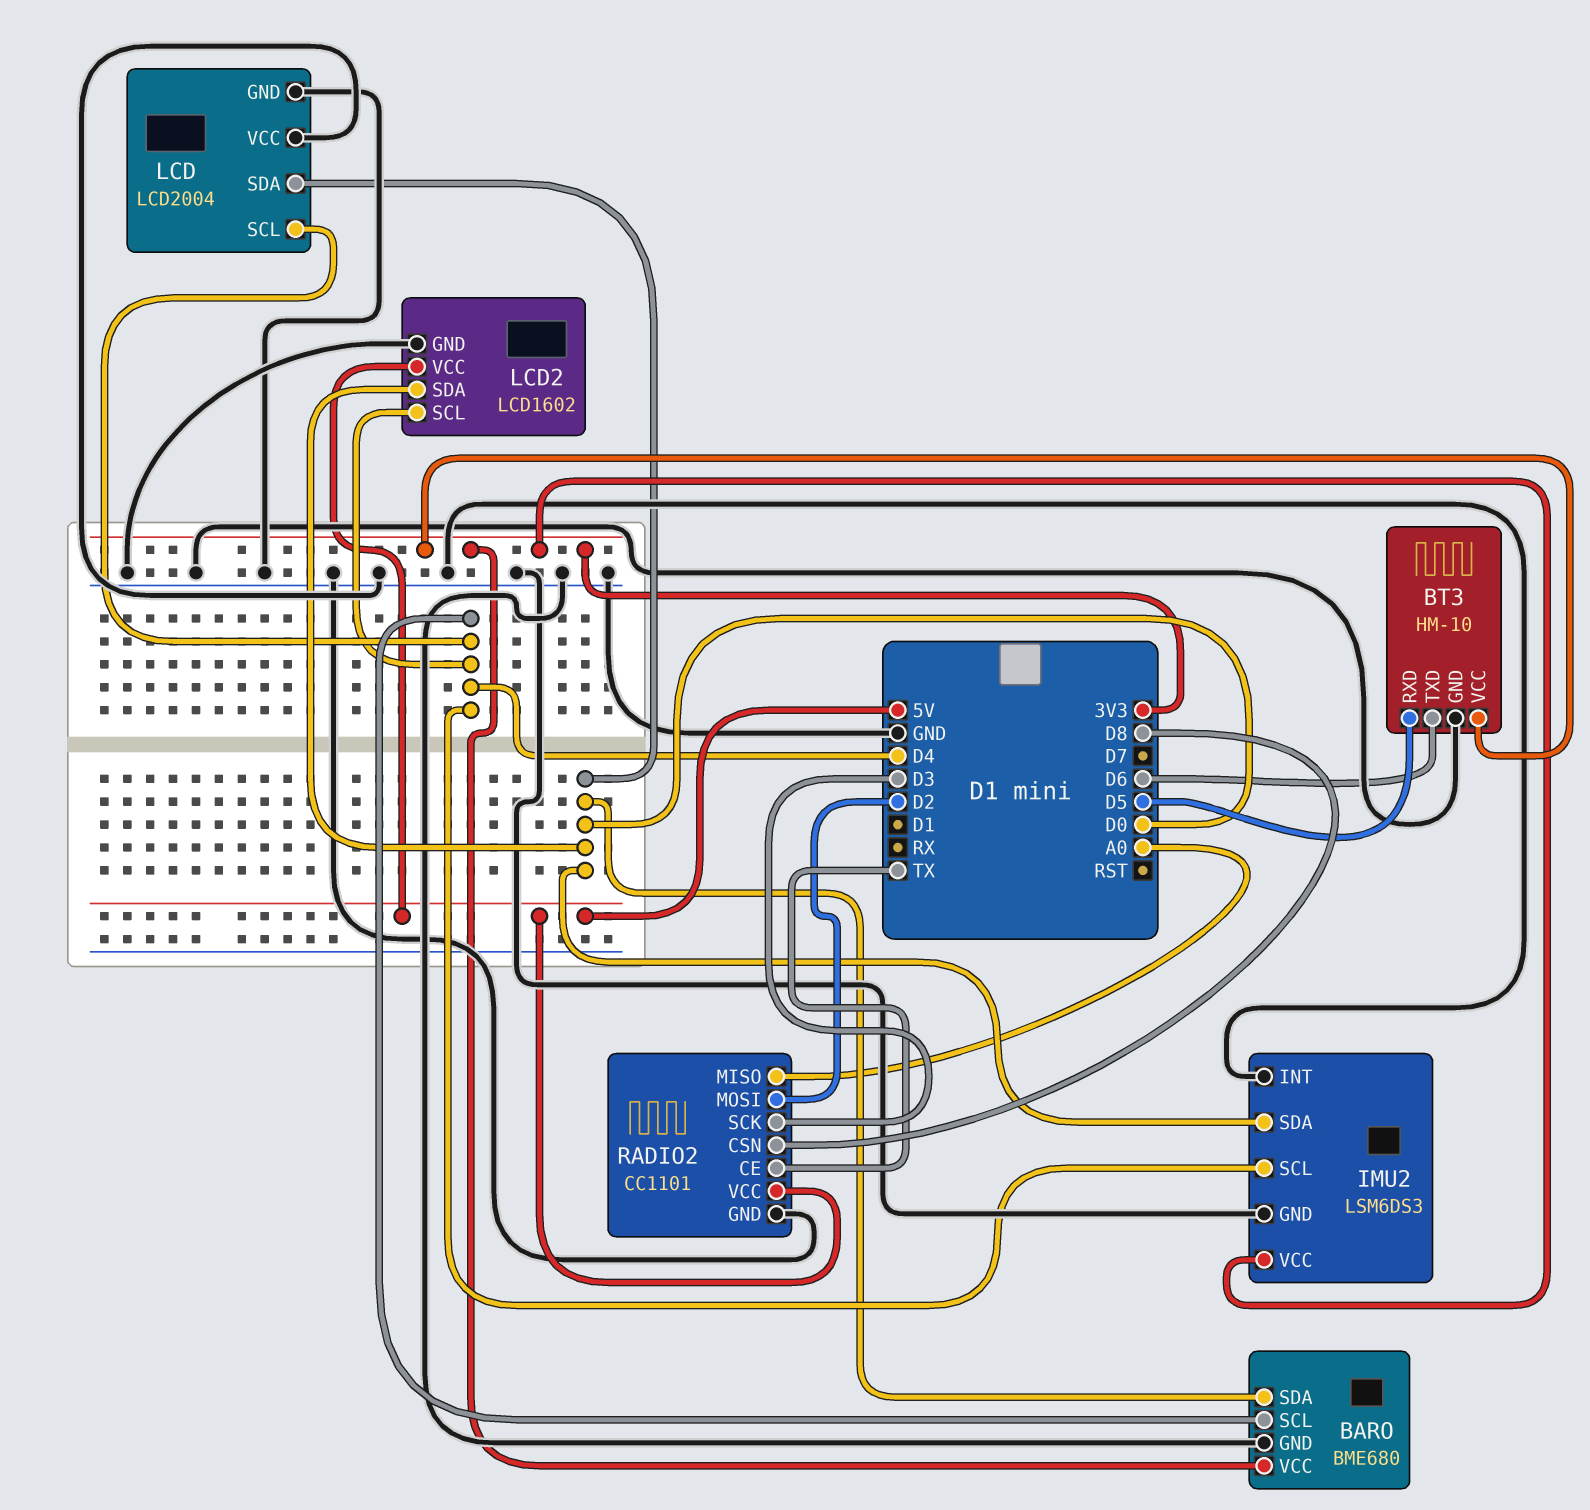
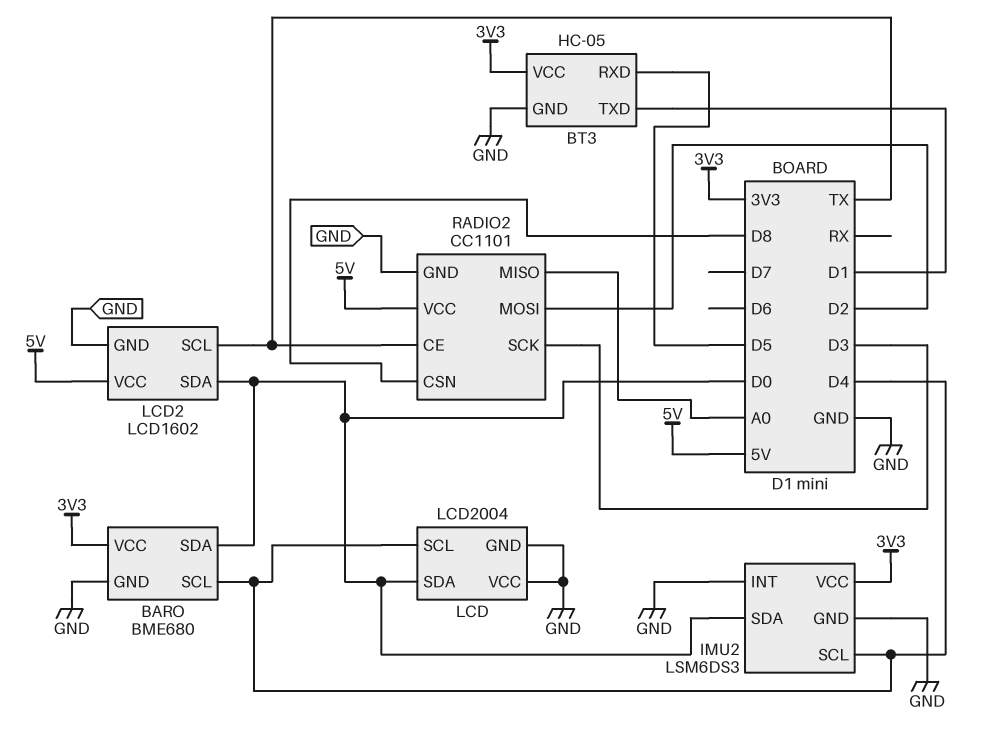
BT3: HM-10 -> HC-05
BT3 pin TXD: D6 -> D1
LCD2 pin SCL: D4 -> TX

